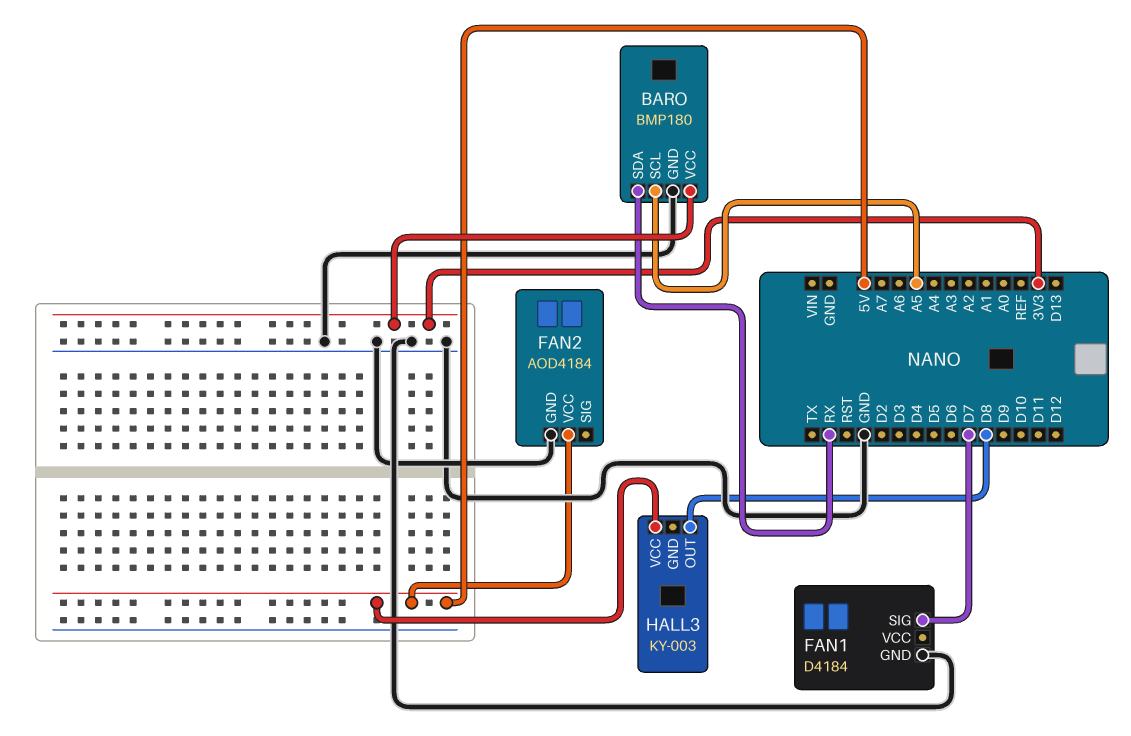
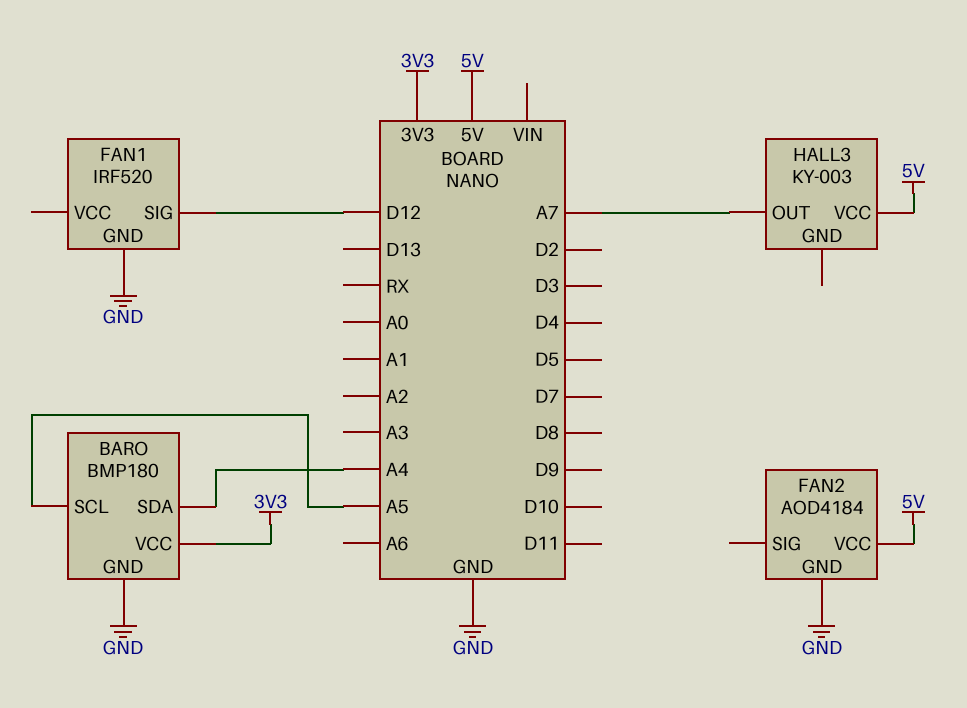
BARO pin SDA: RX -> A4
FAN1: D4184 -> IRF520
FAN1 pin SIG: D7 -> D12
HALL3 pin OUT: D8 -> A7

